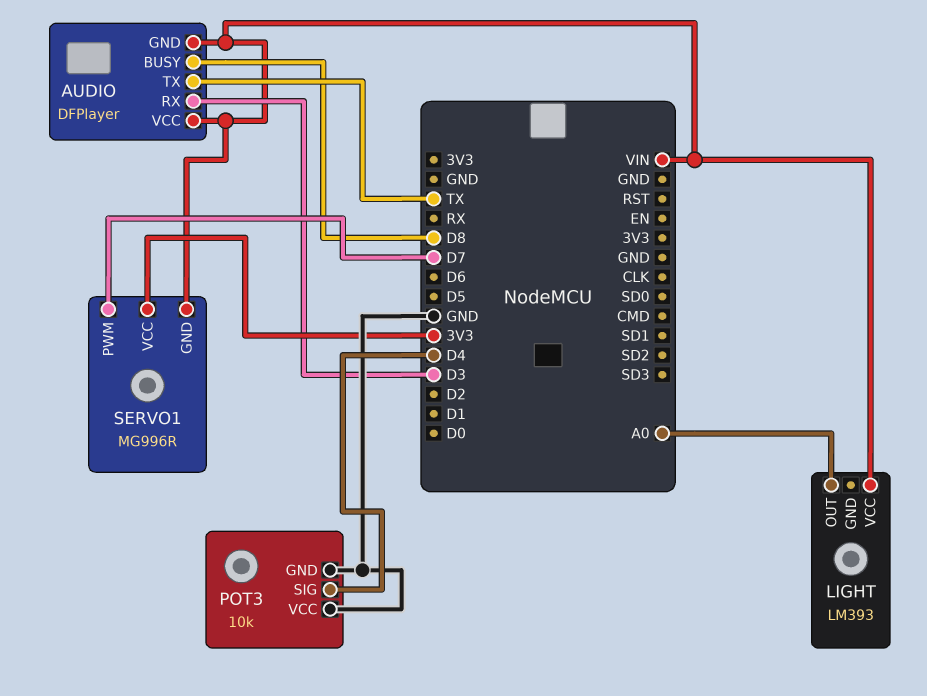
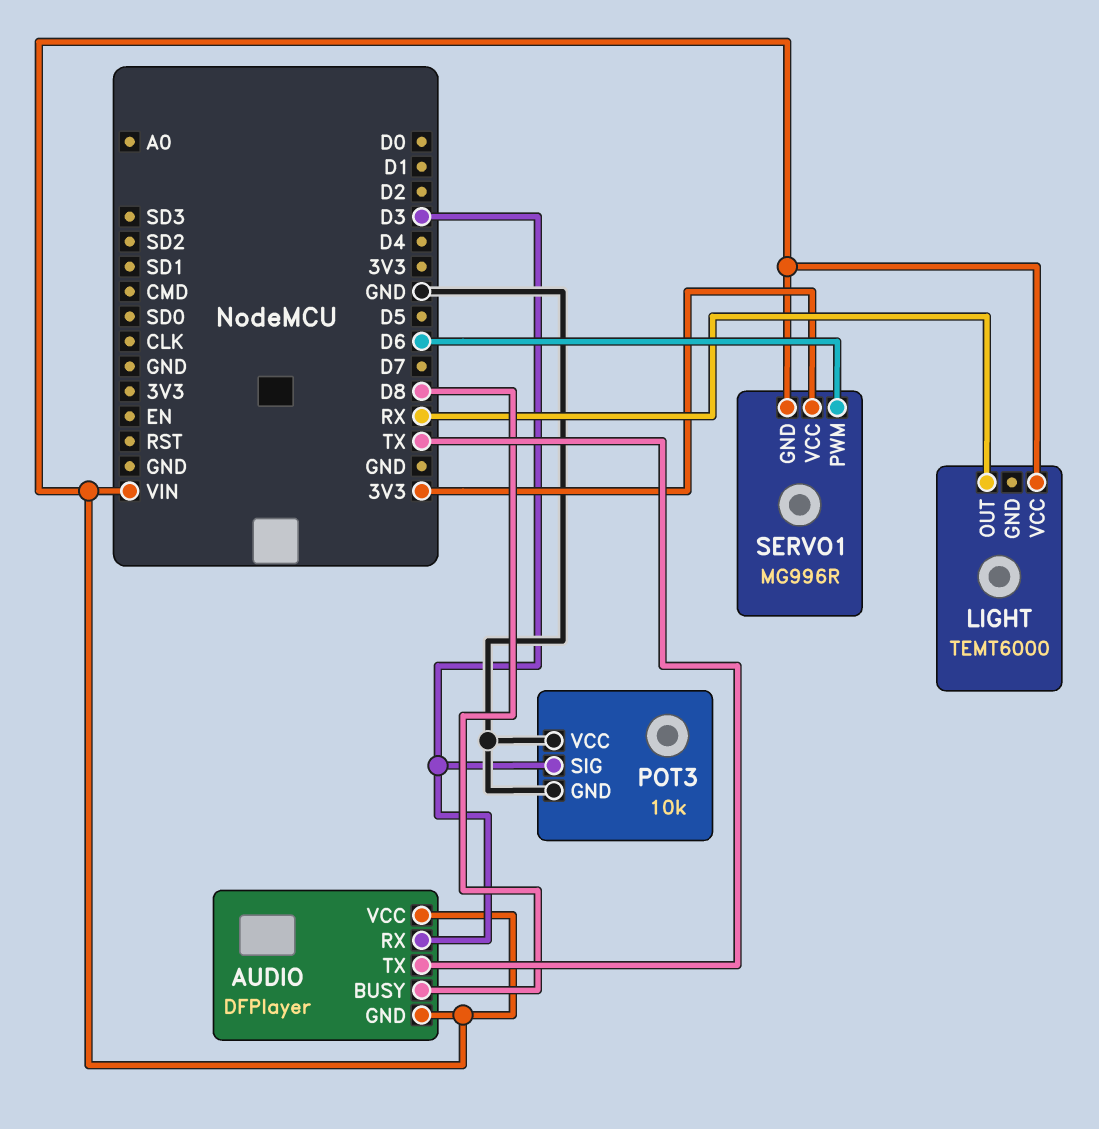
LIGHT: LM393 -> TEMT6000
LIGHT pin OUT: A0 -> RX
POT3 pin SIG: D4 -> D3
SERVO1 pin PWM: D7 -> D6

